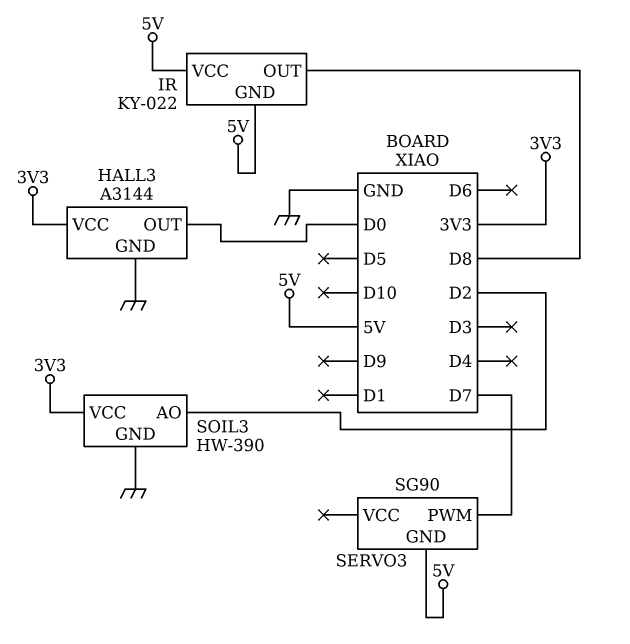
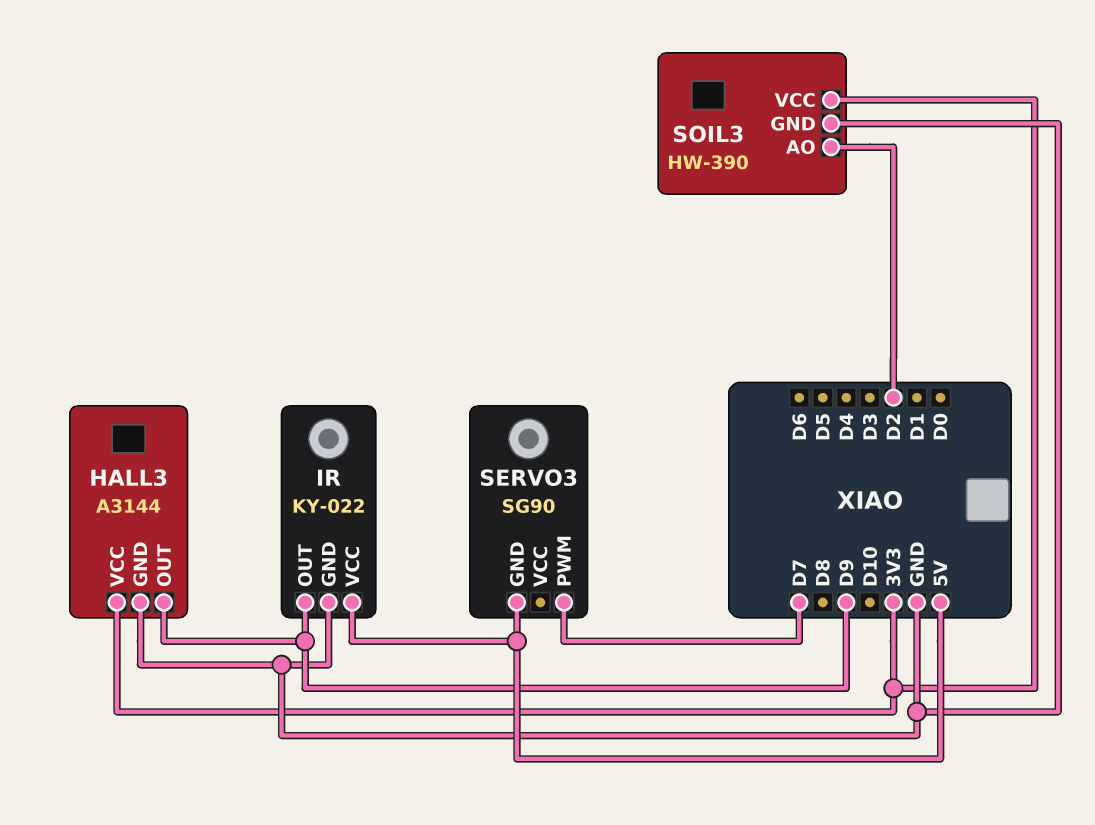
HALL3 pin OUT: D0 -> D9
IR pin GND: 5V -> GND
IR pin OUT: D8 -> D9

